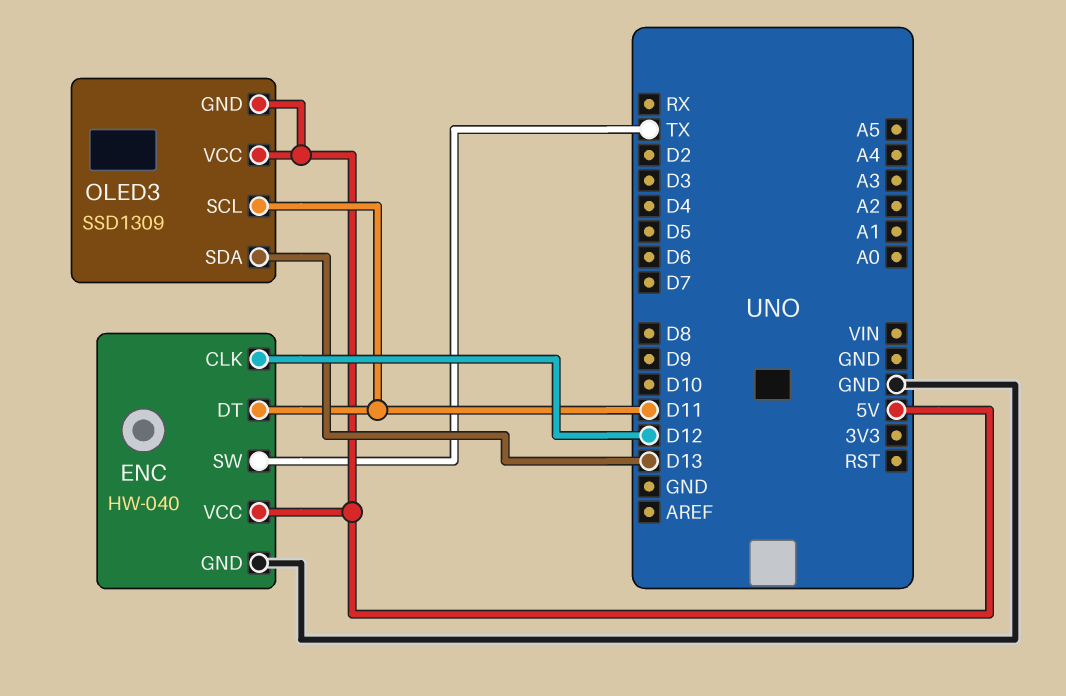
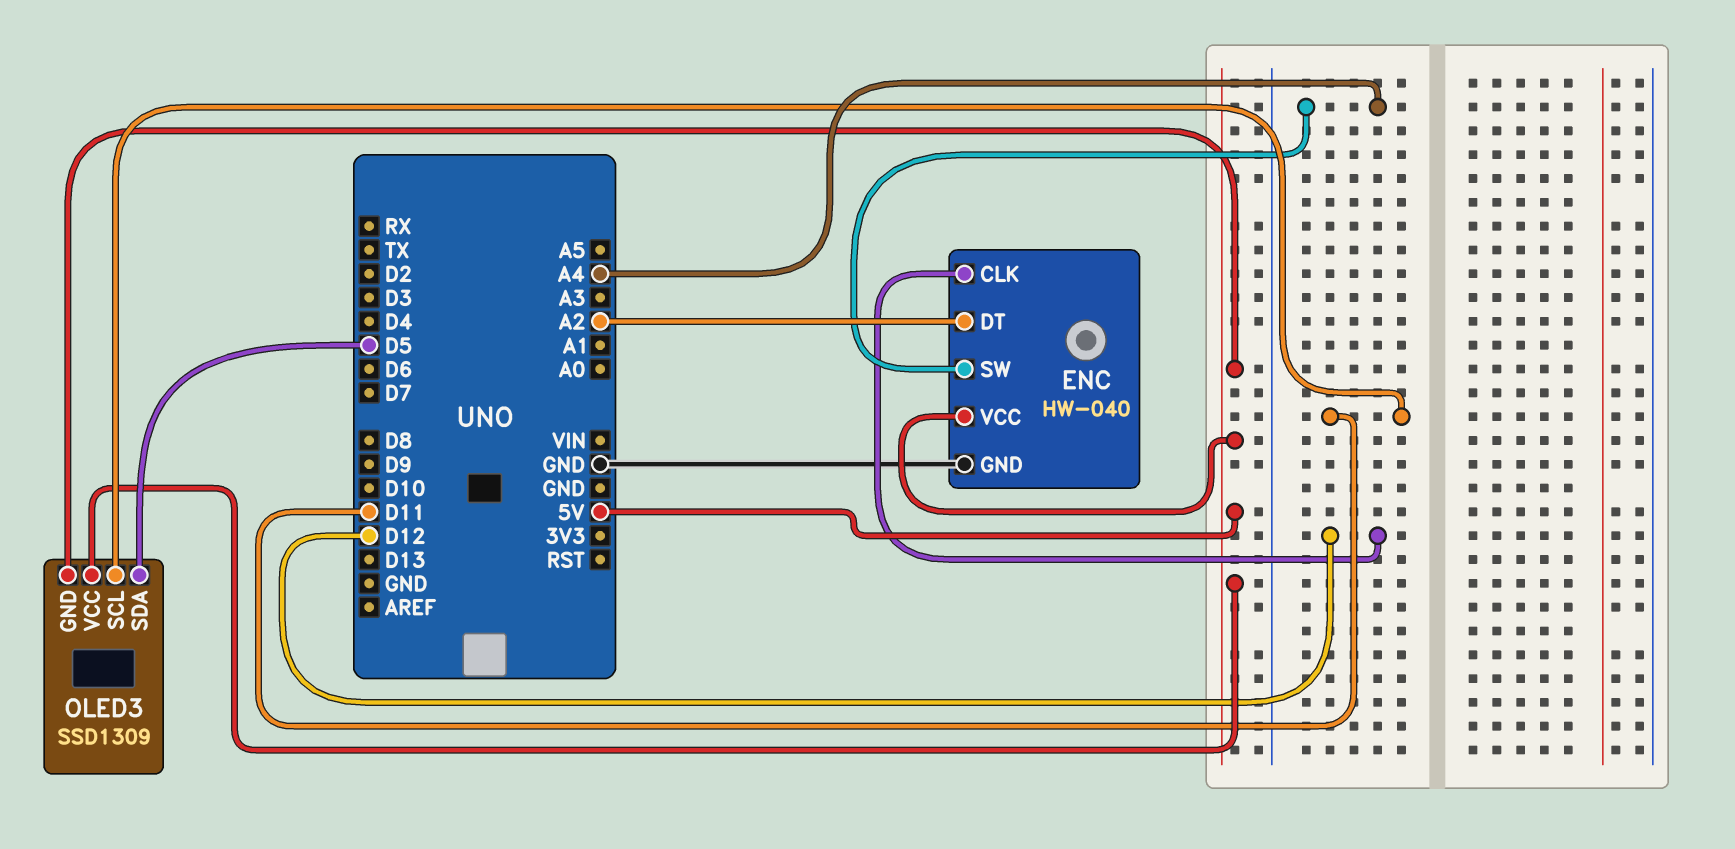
ENC pin DT: D11 -> A2
ENC pin SW: TX -> A4
OLED3 pin SDA: D13 -> D5

